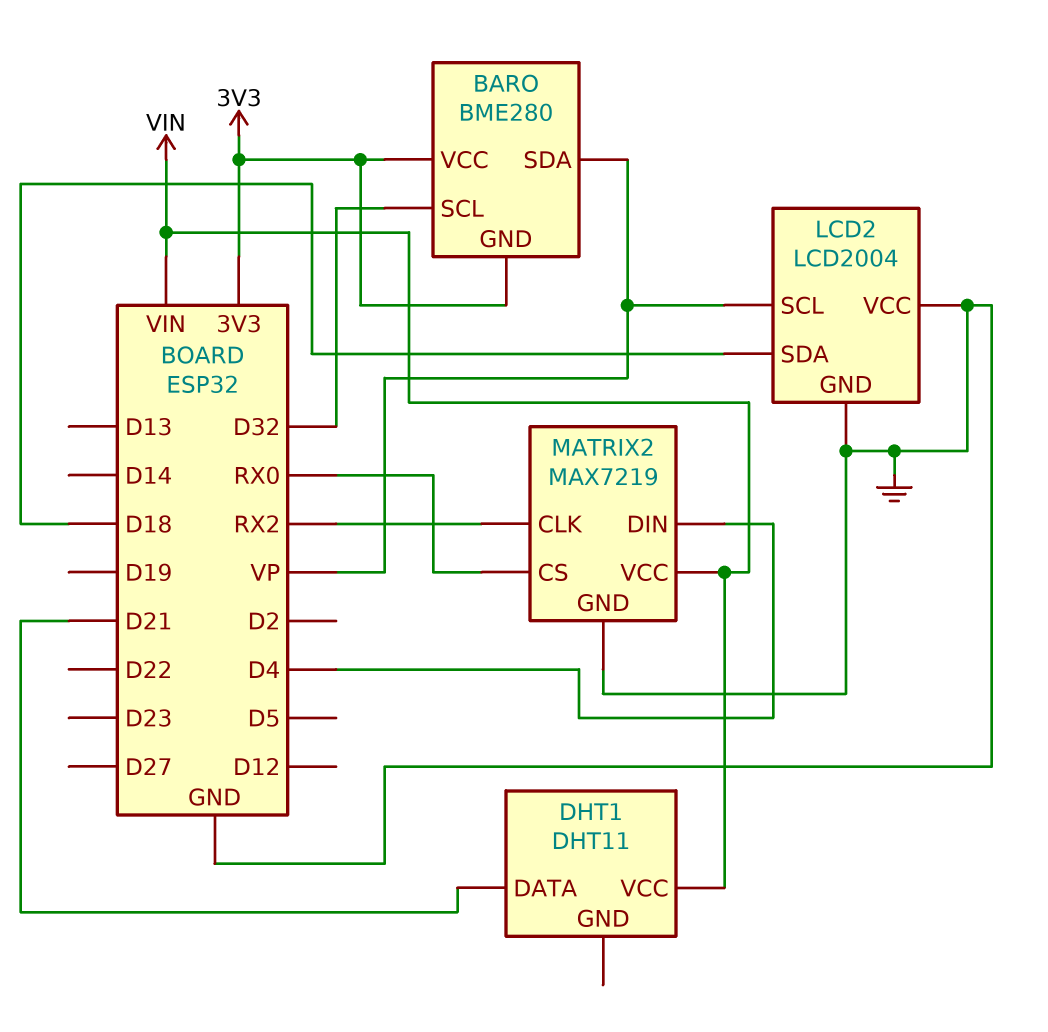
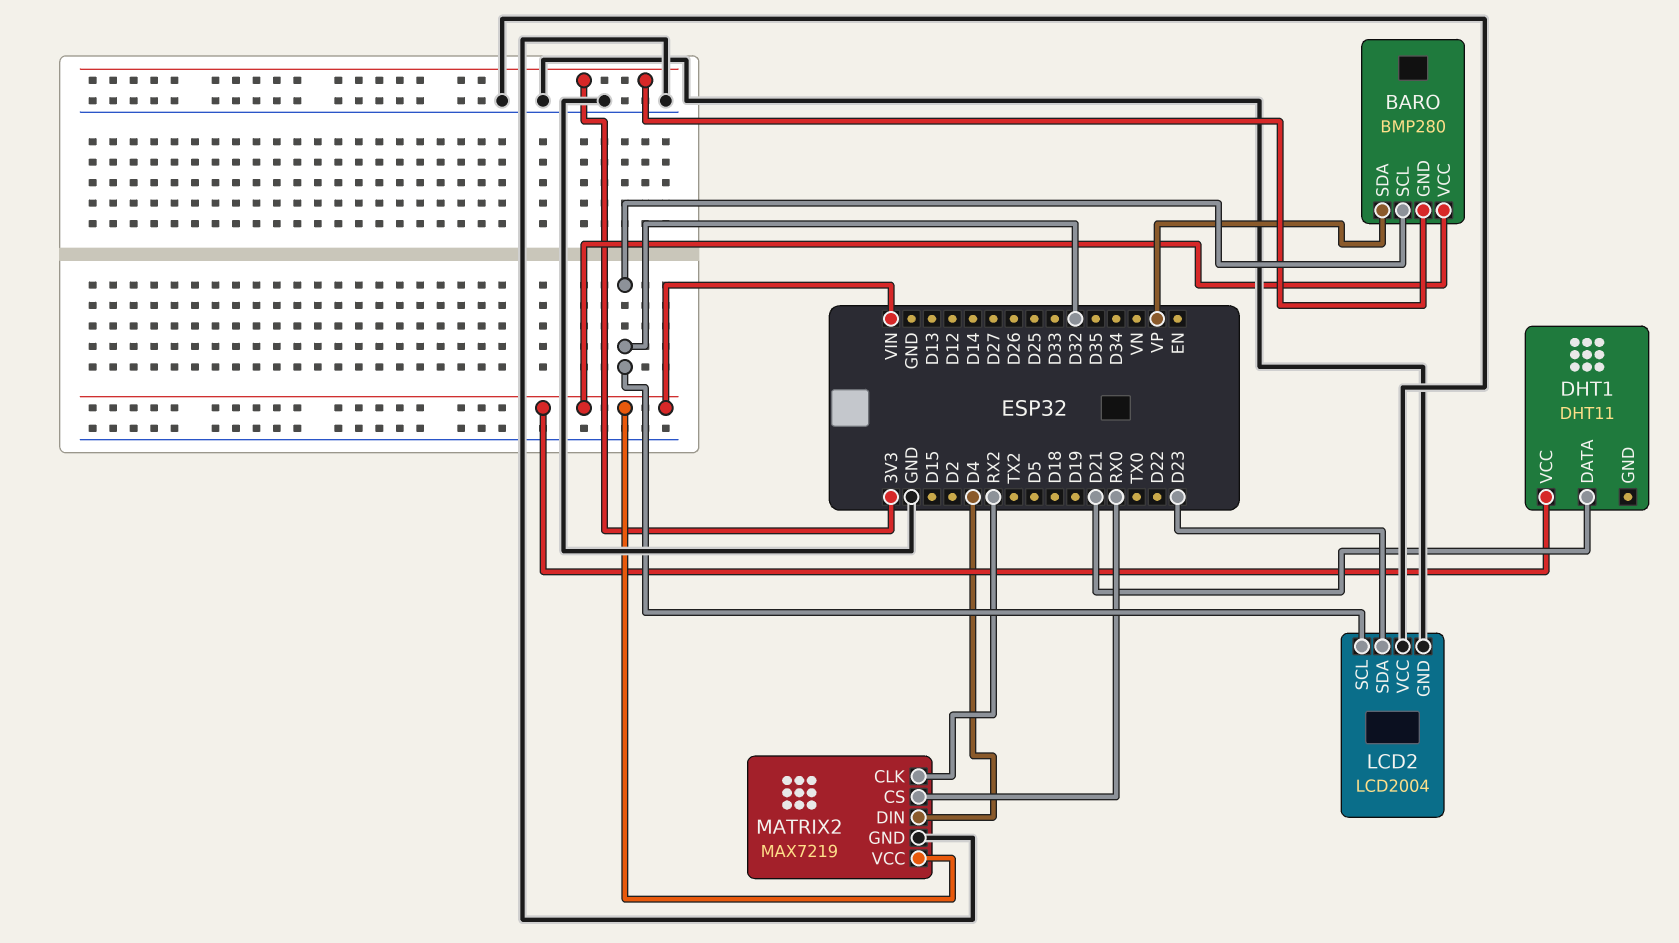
BARO: BME280 -> BMP280
BARO pin VCC: 3V3 -> VIN
LCD2 pin SCL: VP -> D32
LCD2 pin SDA: D18 -> D23

